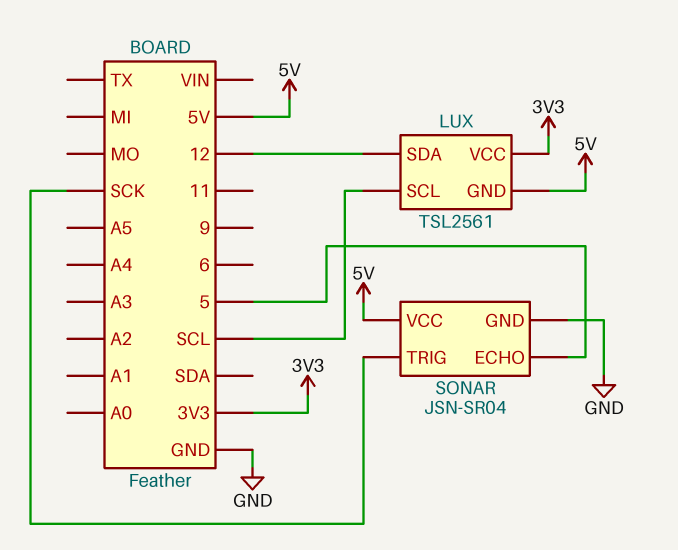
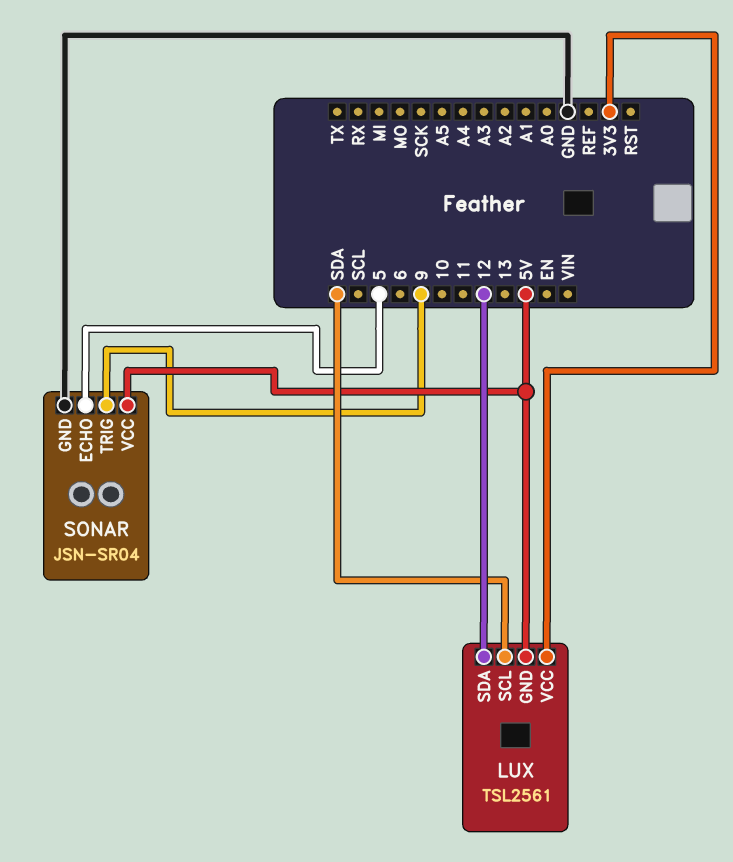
LUX pin SCL: SCL -> SDA
SONAR pin TRIG: SCK -> 9

